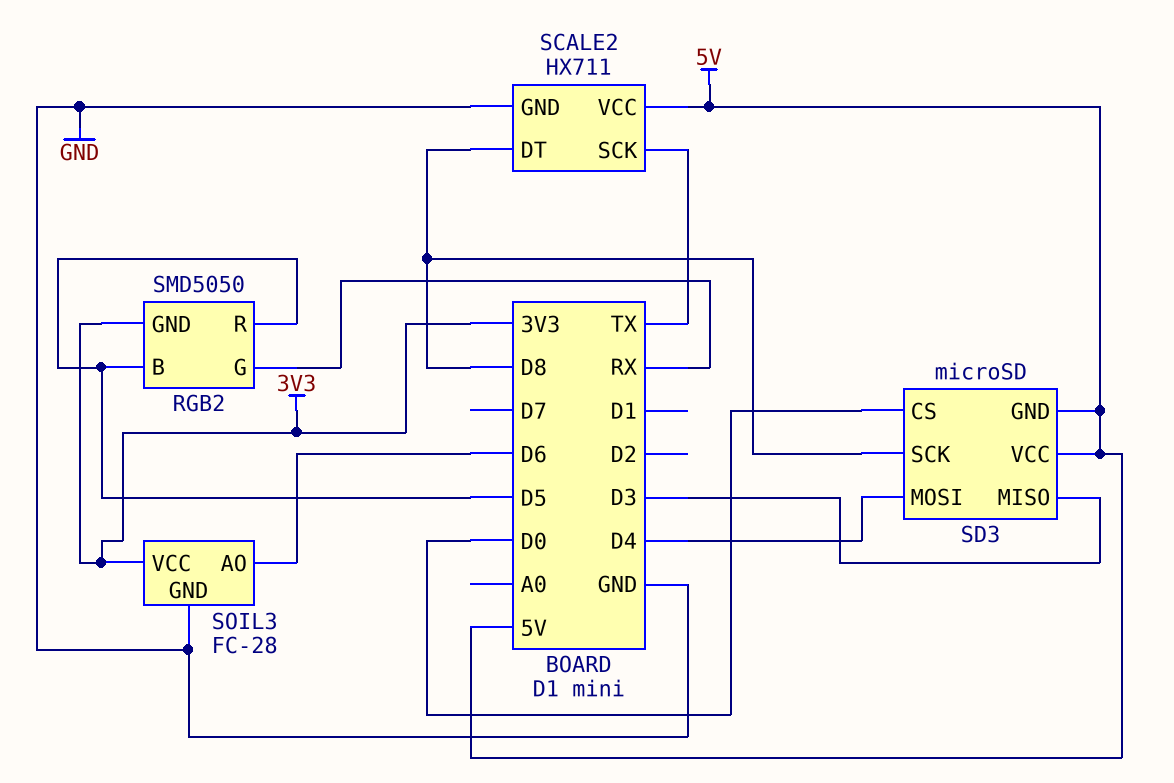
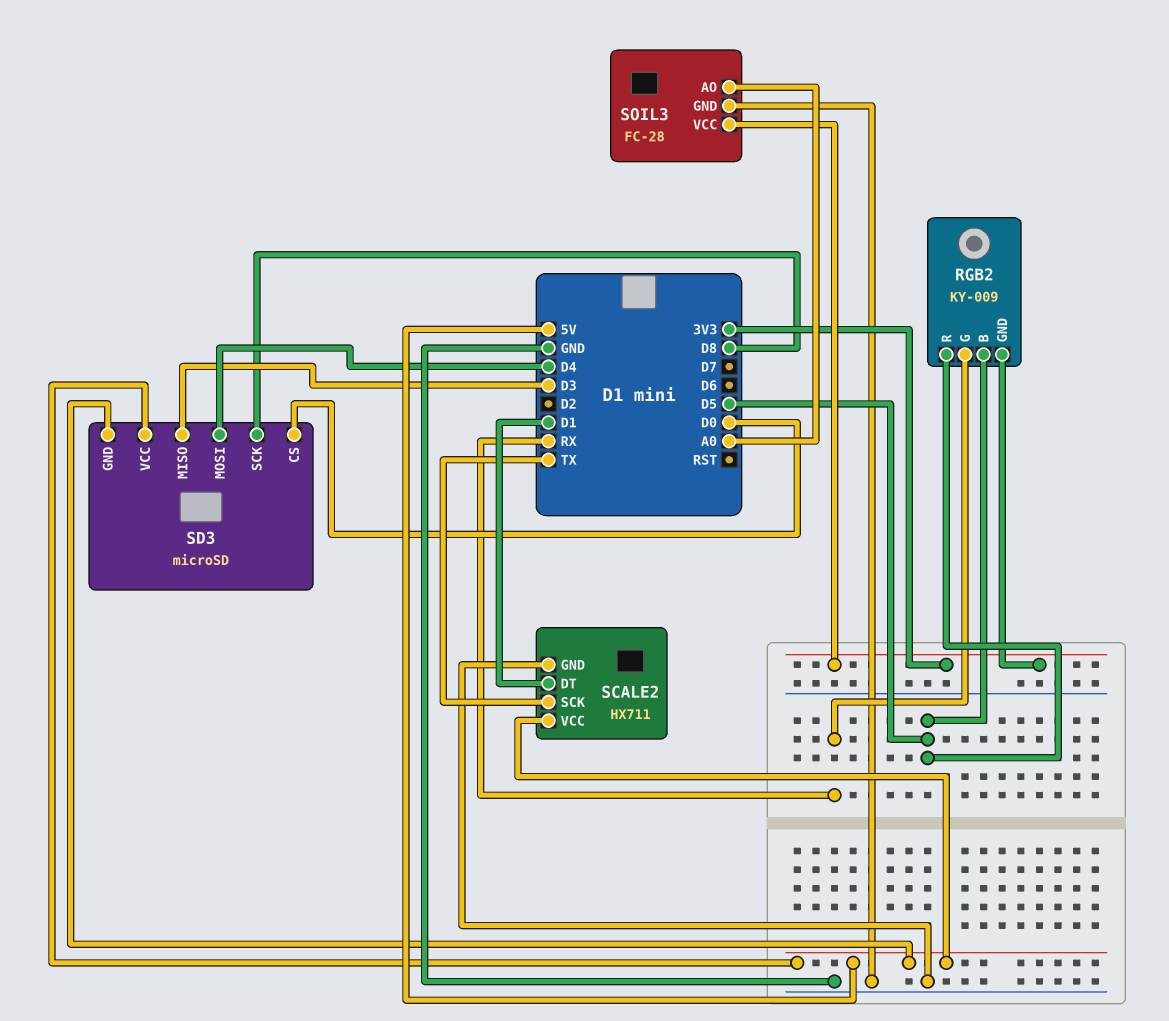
RGB2: SMD5050 -> KY-009
SCALE2 pin DT: D8 -> D1
SOIL3 pin AO: D6 -> A0

